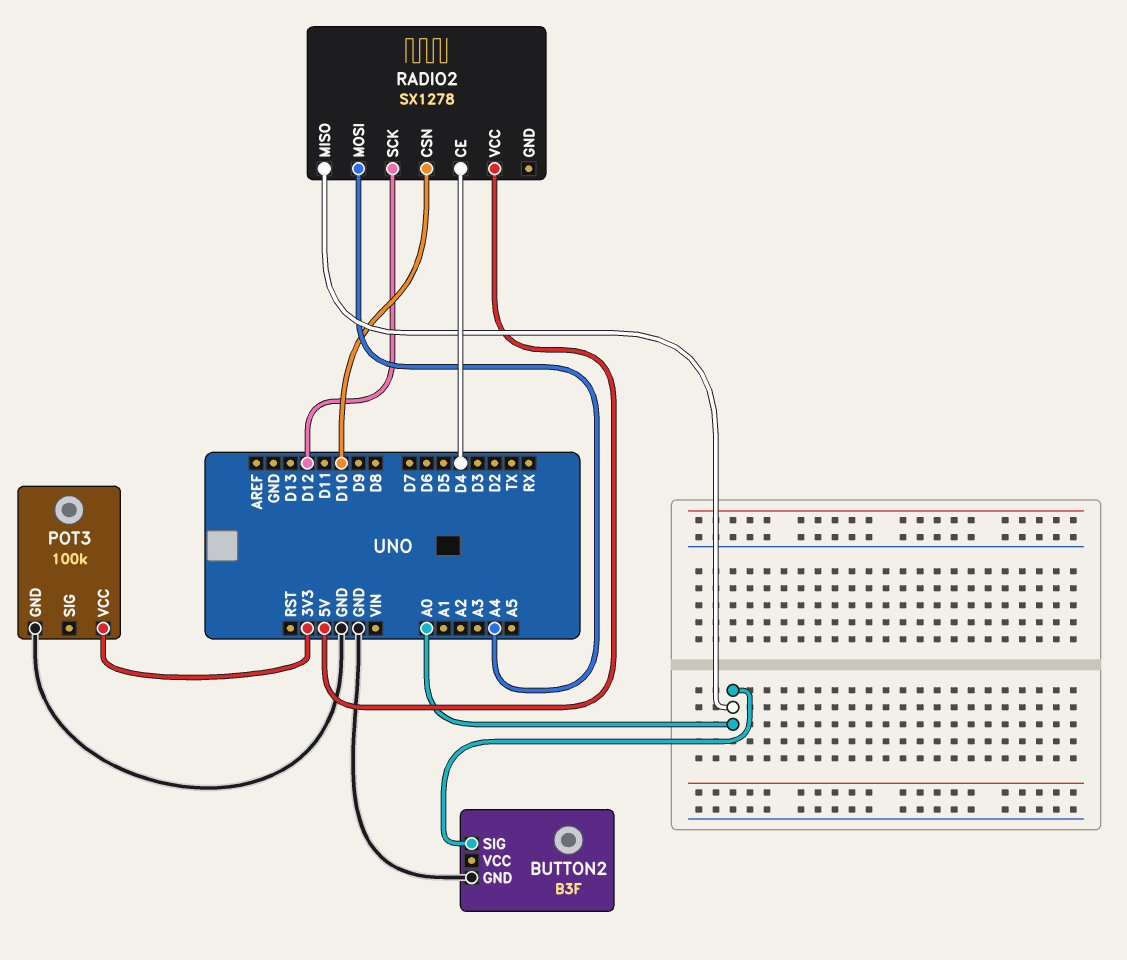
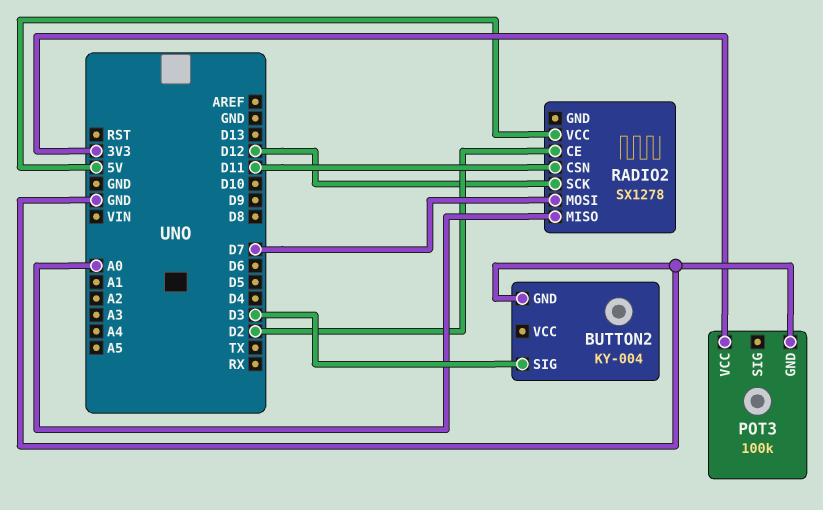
BUTTON2: B3F -> KY-004
BUTTON2 pin SIG: A0 -> D3
RADIO2 pin CE: D4 -> D2
RADIO2 pin CSN: D10 -> D11
RADIO2 pin MOSI: A4 -> D7

